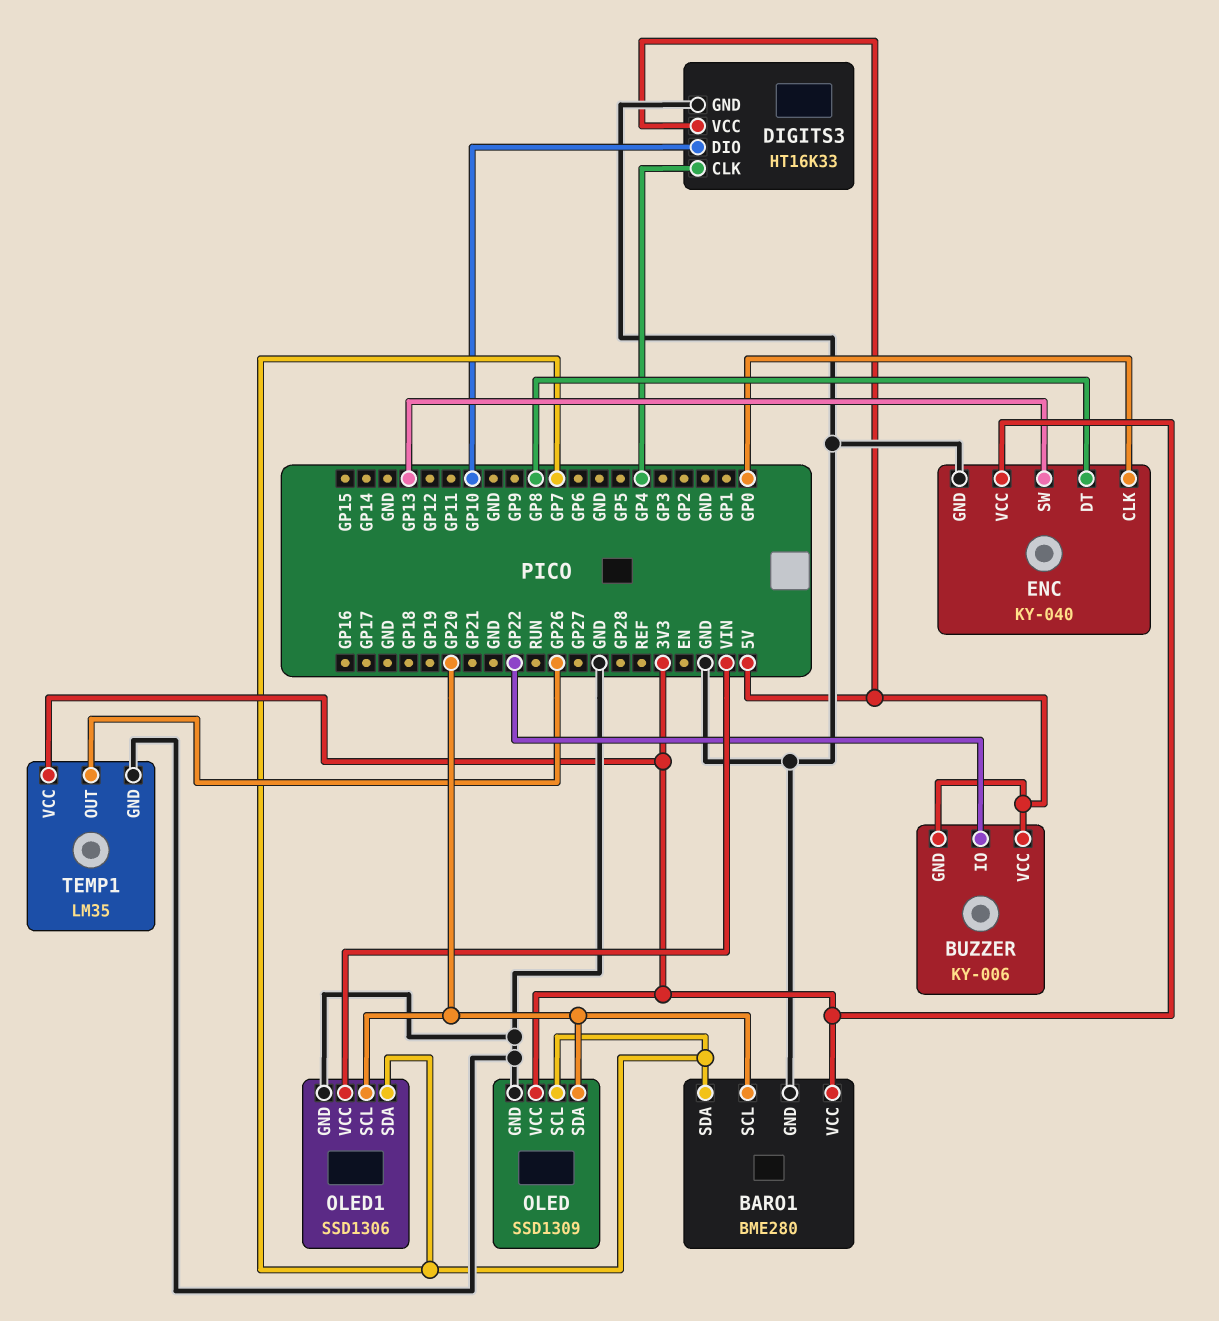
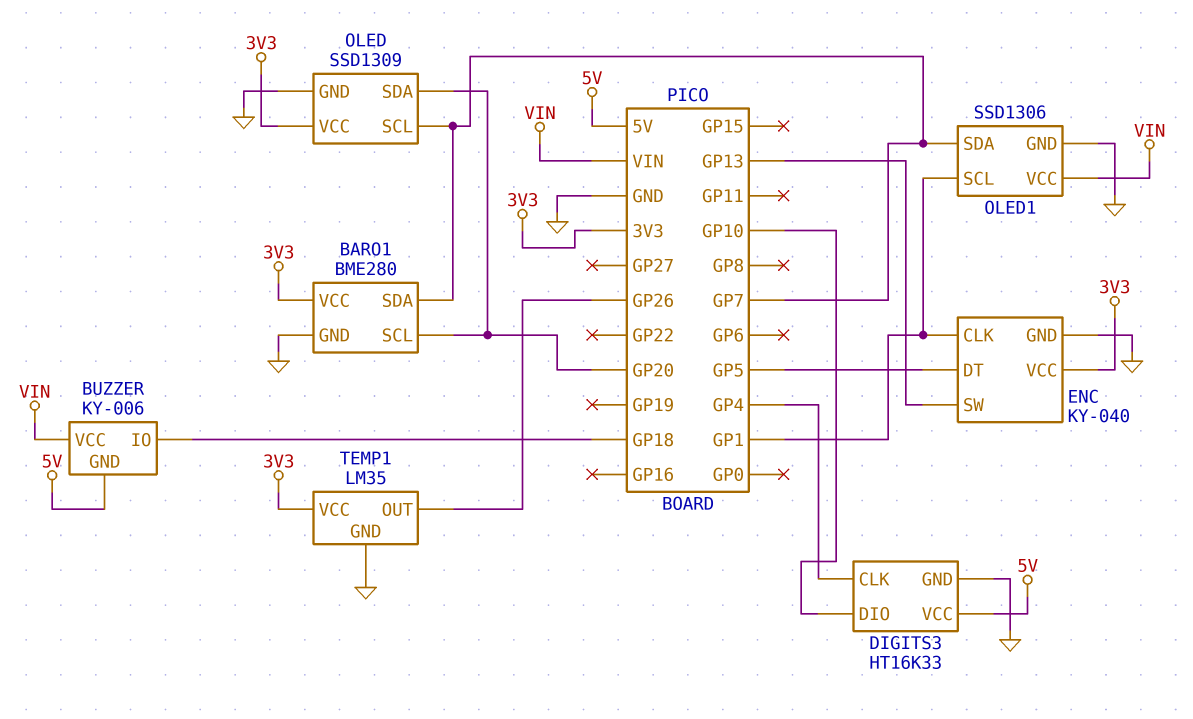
BUZZER pin IO: GP22 -> GP18
BUZZER pin VCC: 5V -> VIN
ENC pin CLK: GP0 -> GP1
ENC pin DT: GP8 -> GP5
OLED1 pin SCL: GP20 -> GP1

